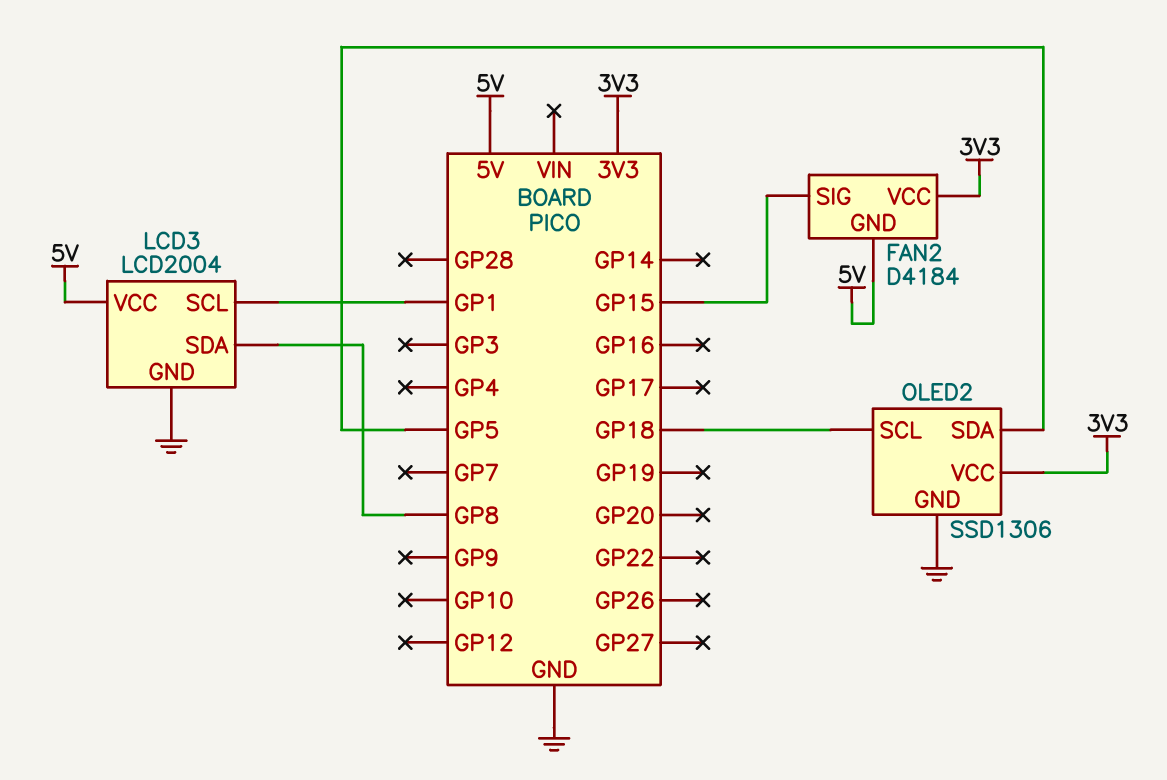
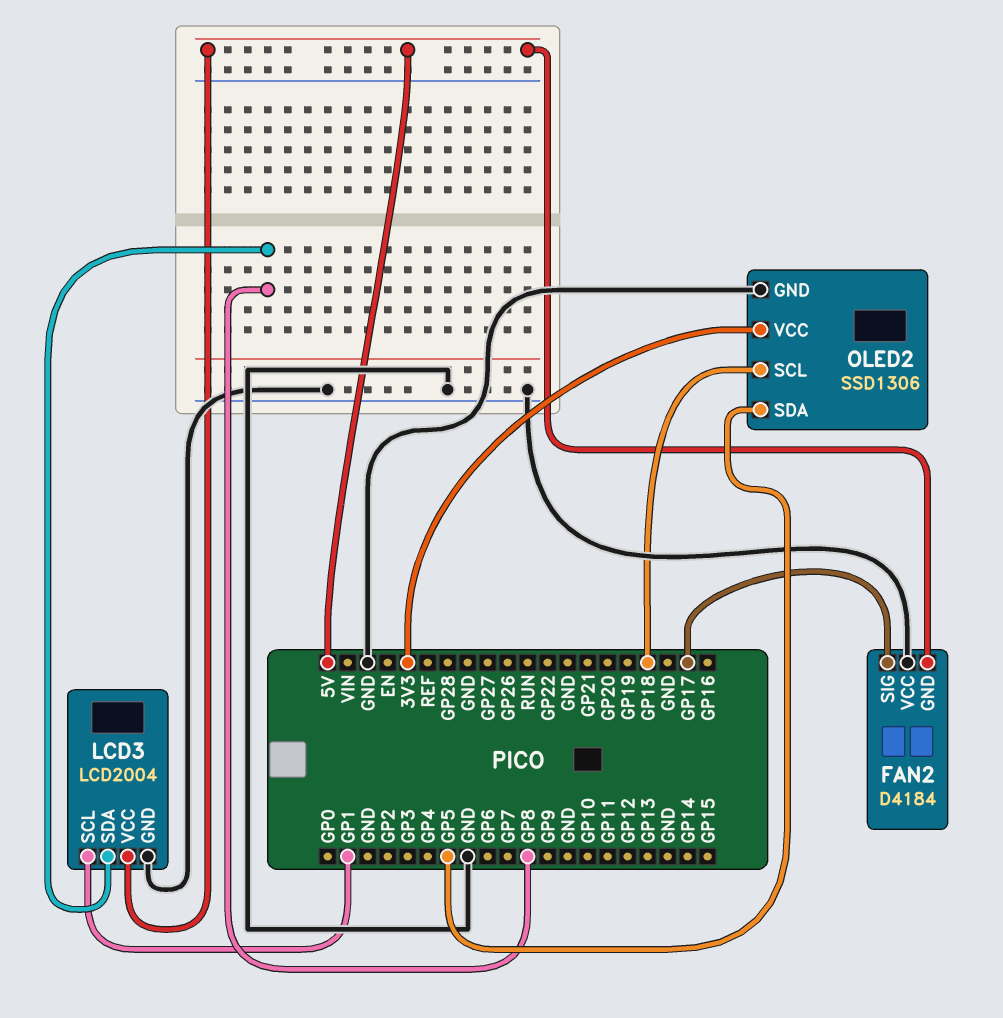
FAN2 pin SIG: GP15 -> GP17
FAN2 pin VCC: 3V3 -> GND

